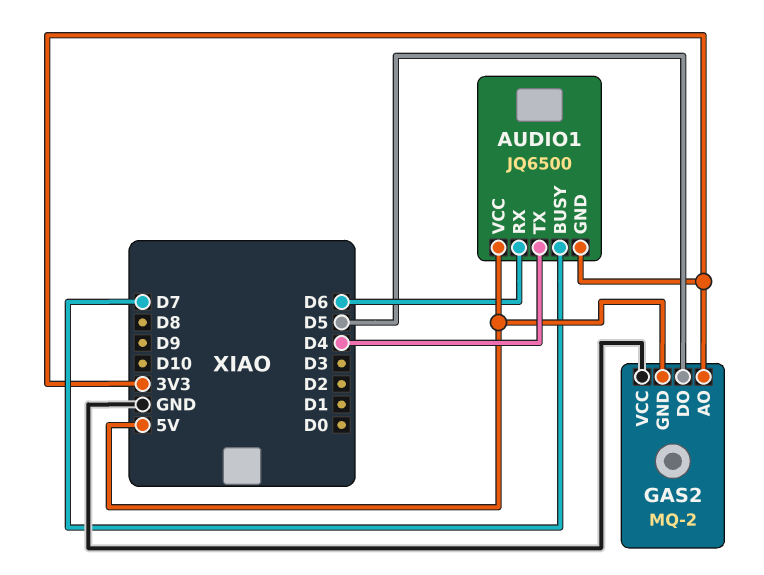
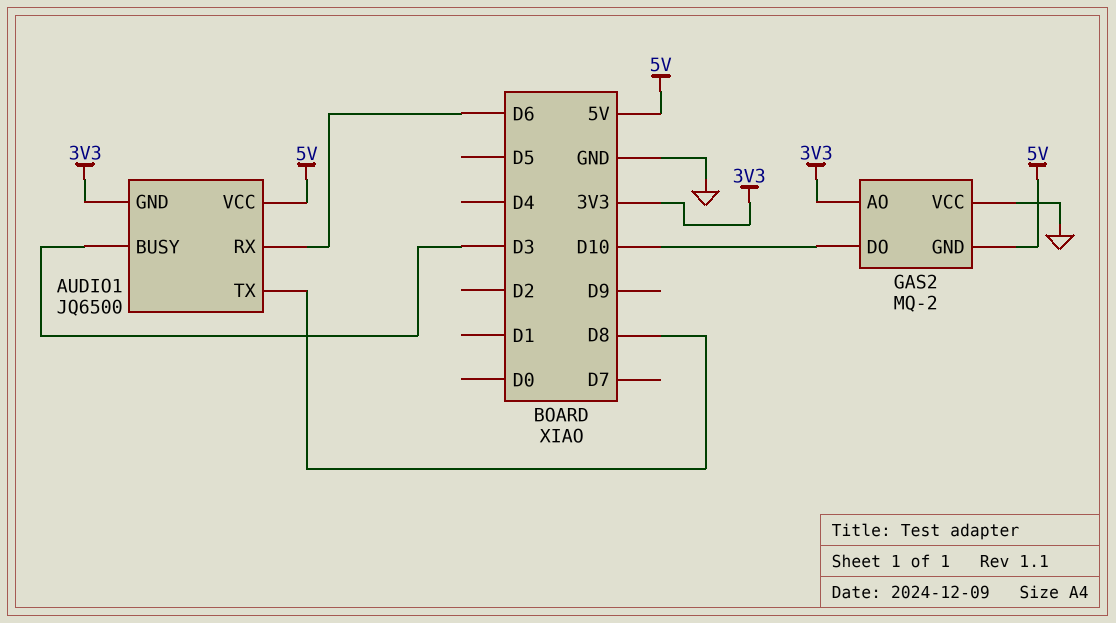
AUDIO1 pin BUSY: D7 -> D3
AUDIO1 pin TX: D4 -> D8
GAS2 pin DO: D5 -> D10

